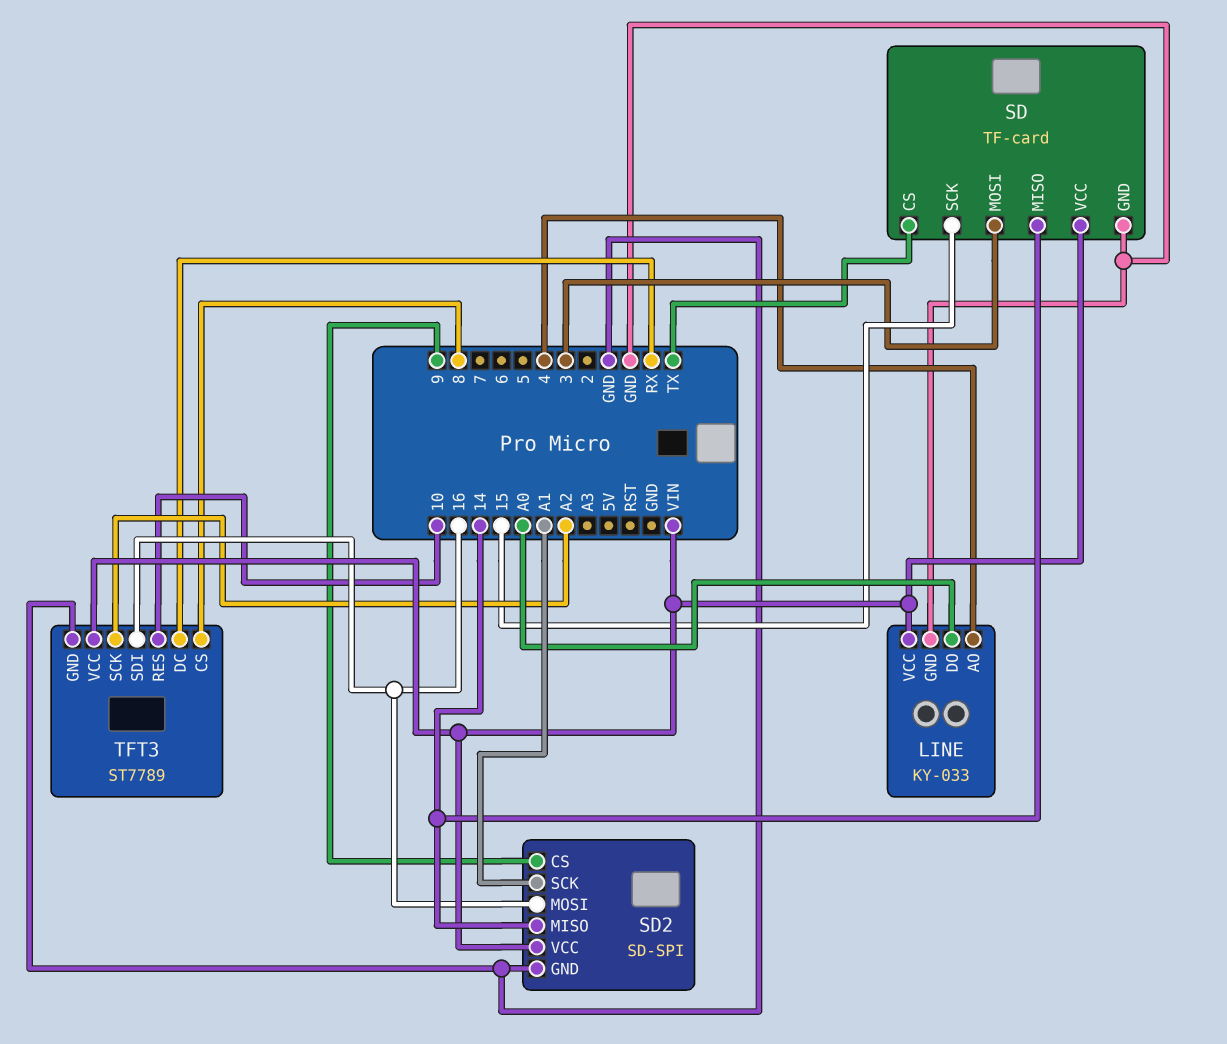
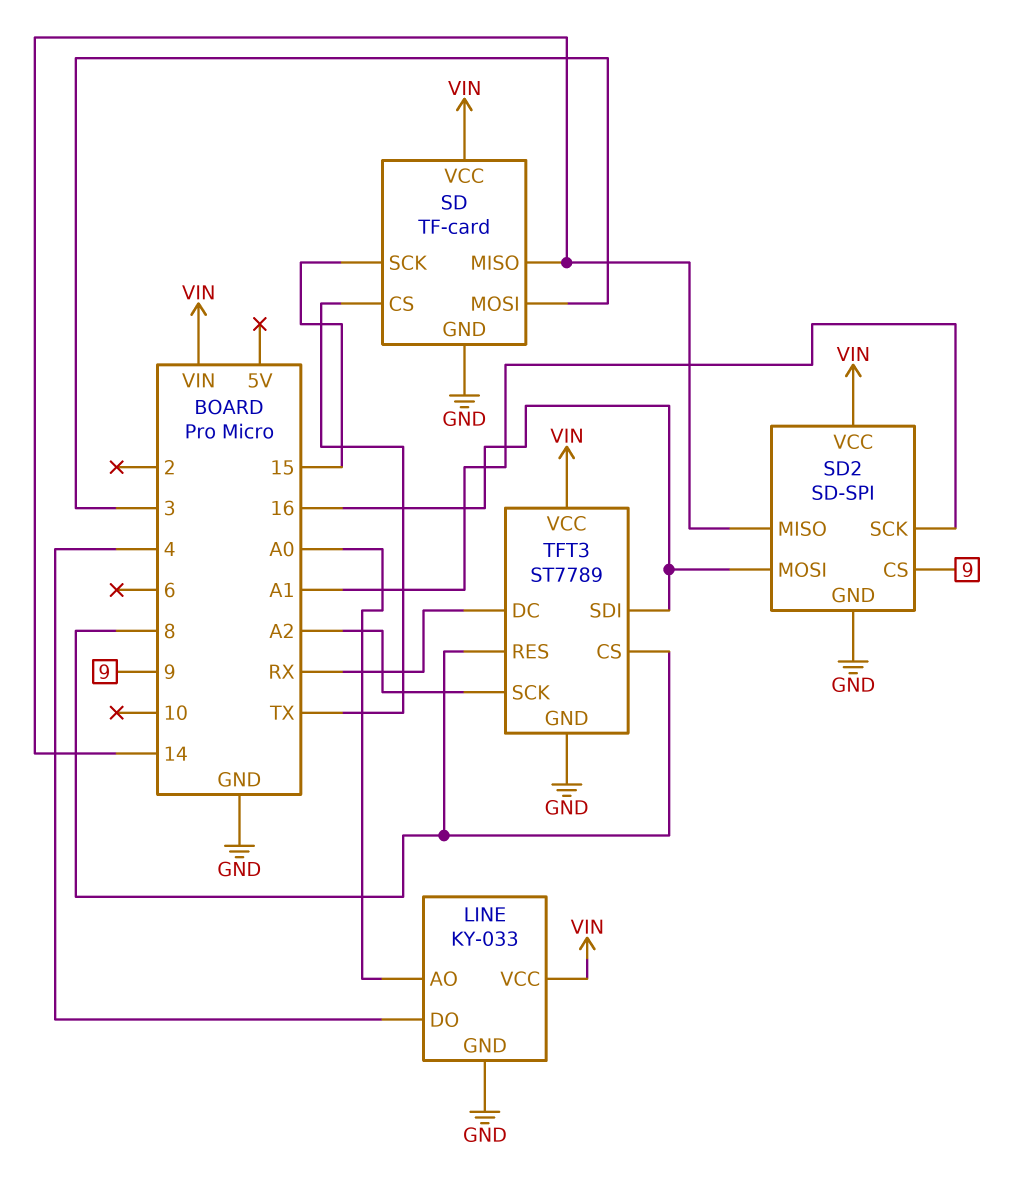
LINE pin AO: 4 -> A0
LINE pin DO: A0 -> 4
TFT3 pin RES: 10 -> 8

